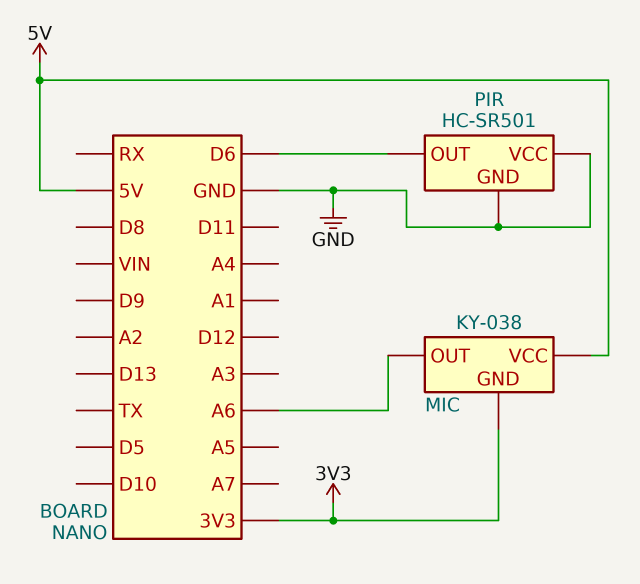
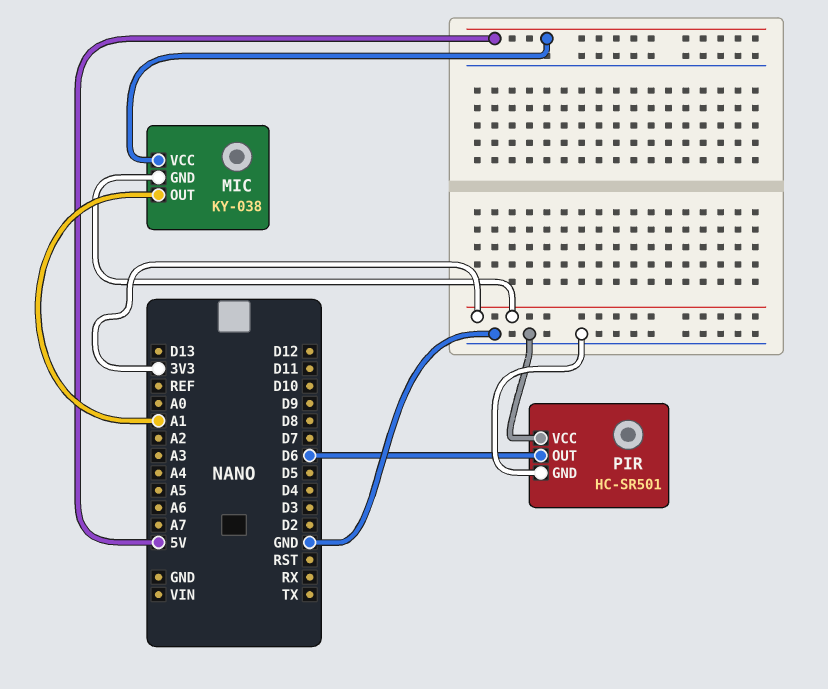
MIC pin OUT: A6 -> A1

